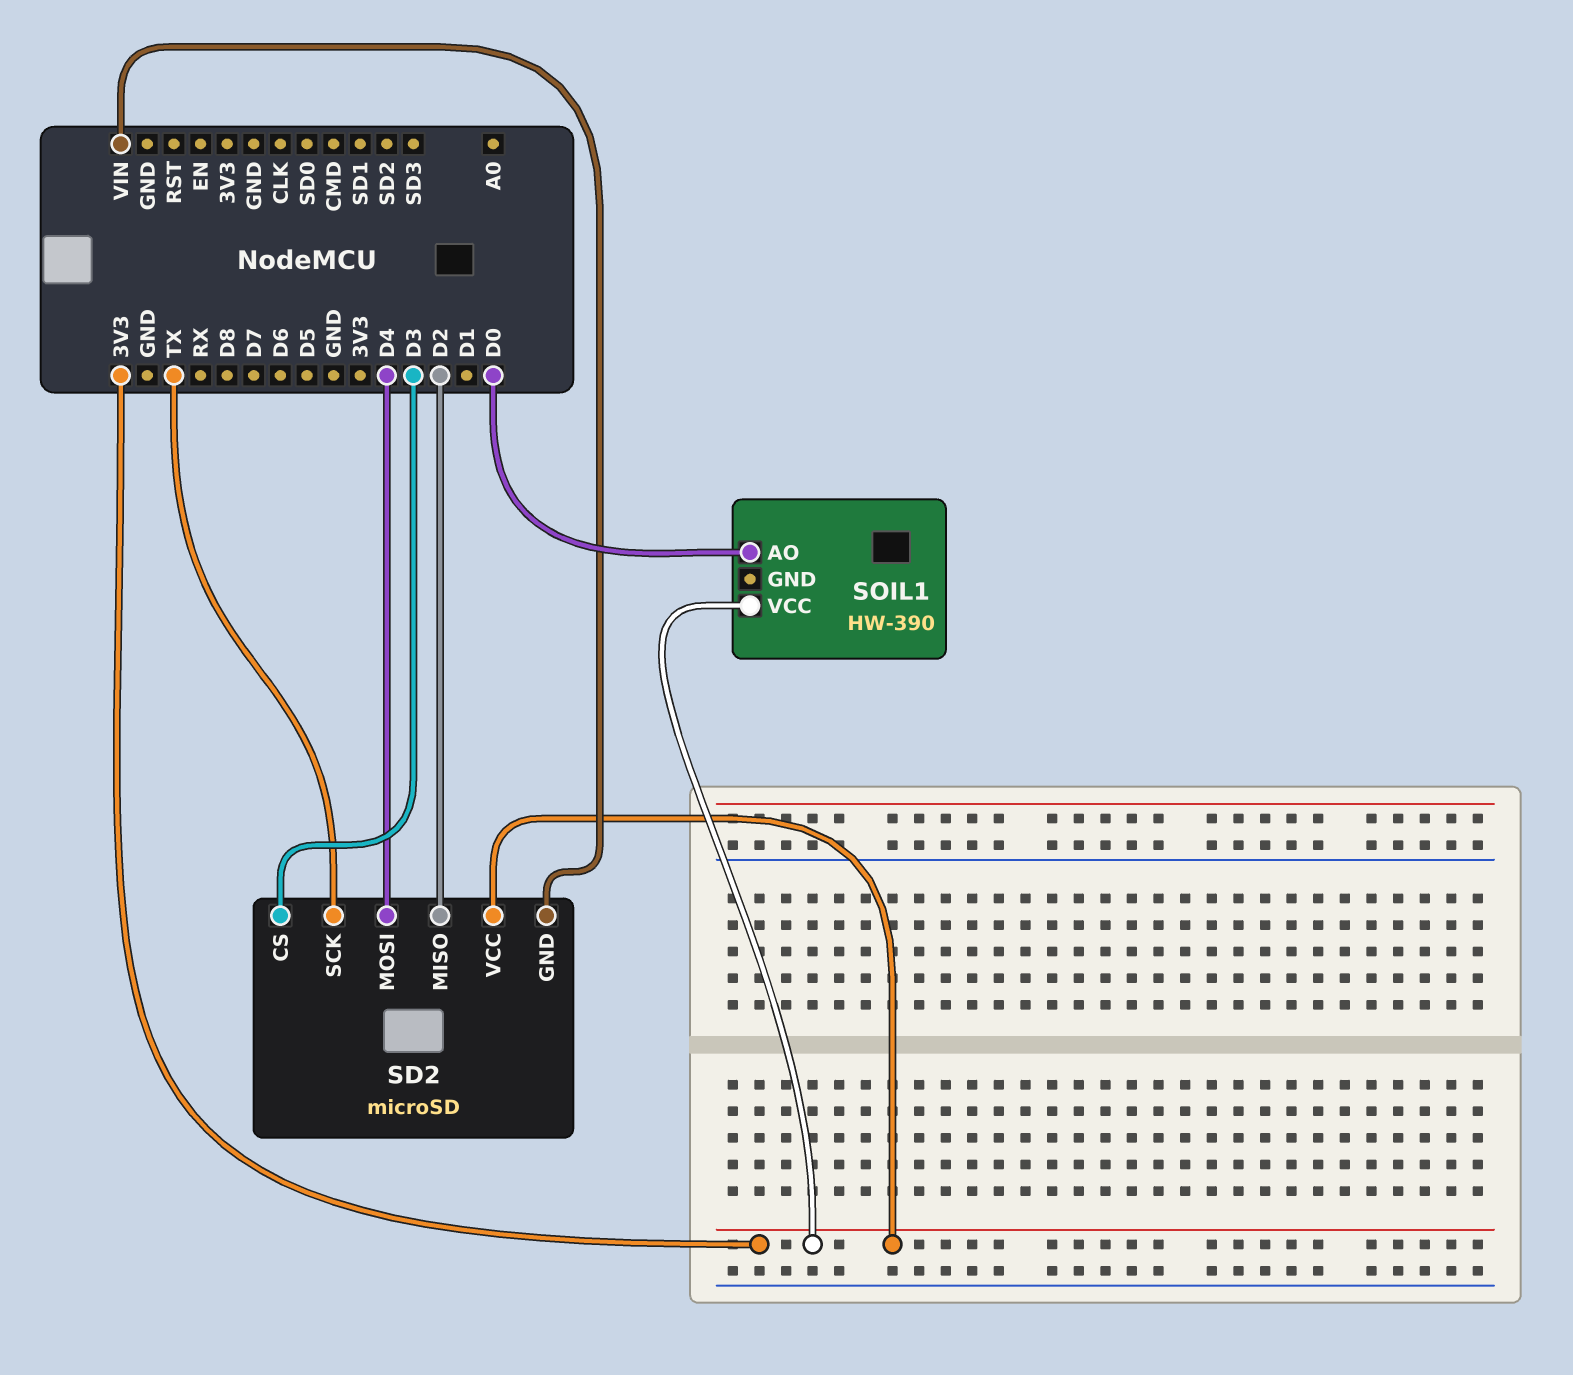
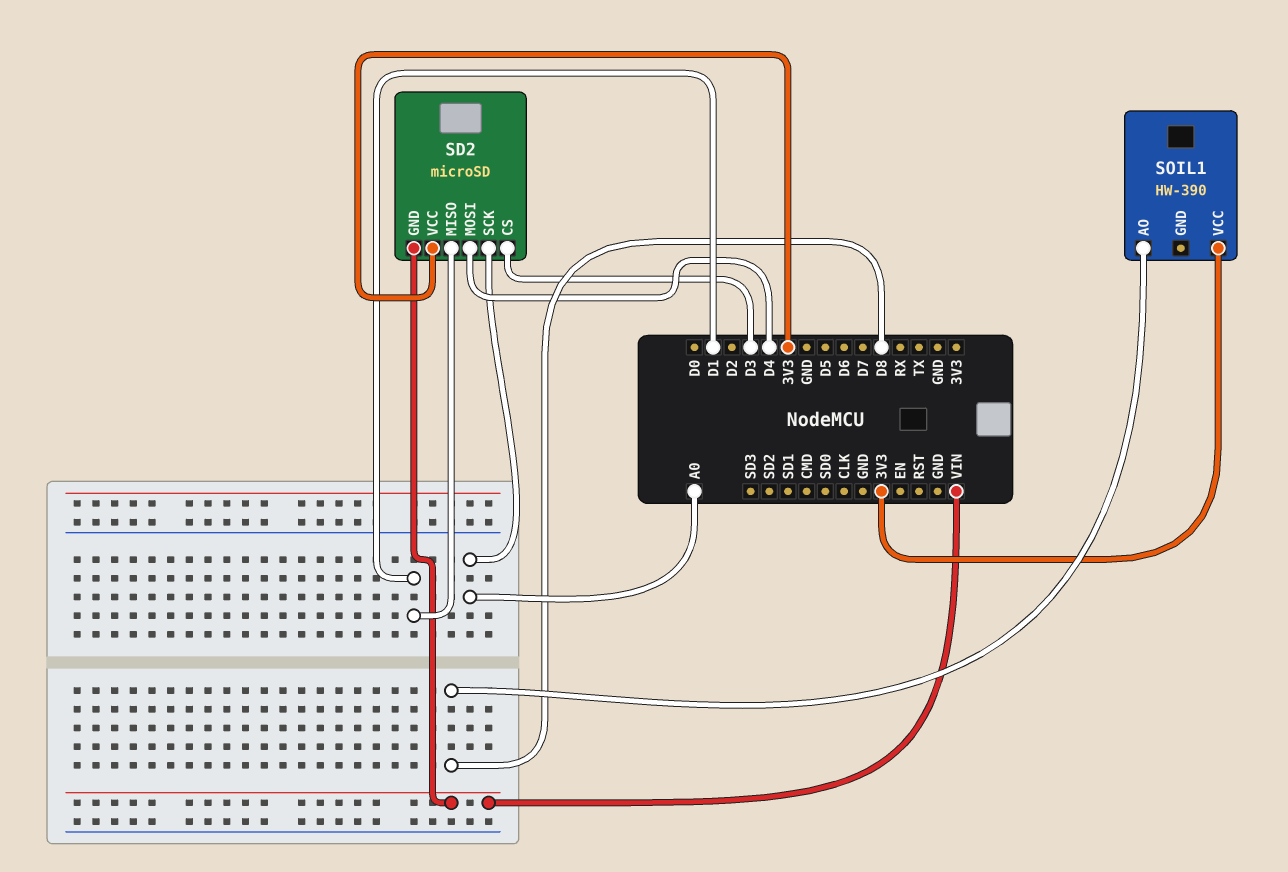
SD2 pin MISO: D2 -> D1
SD2 pin SCK: TX -> A0
SOIL1 pin AO: D0 -> D8

